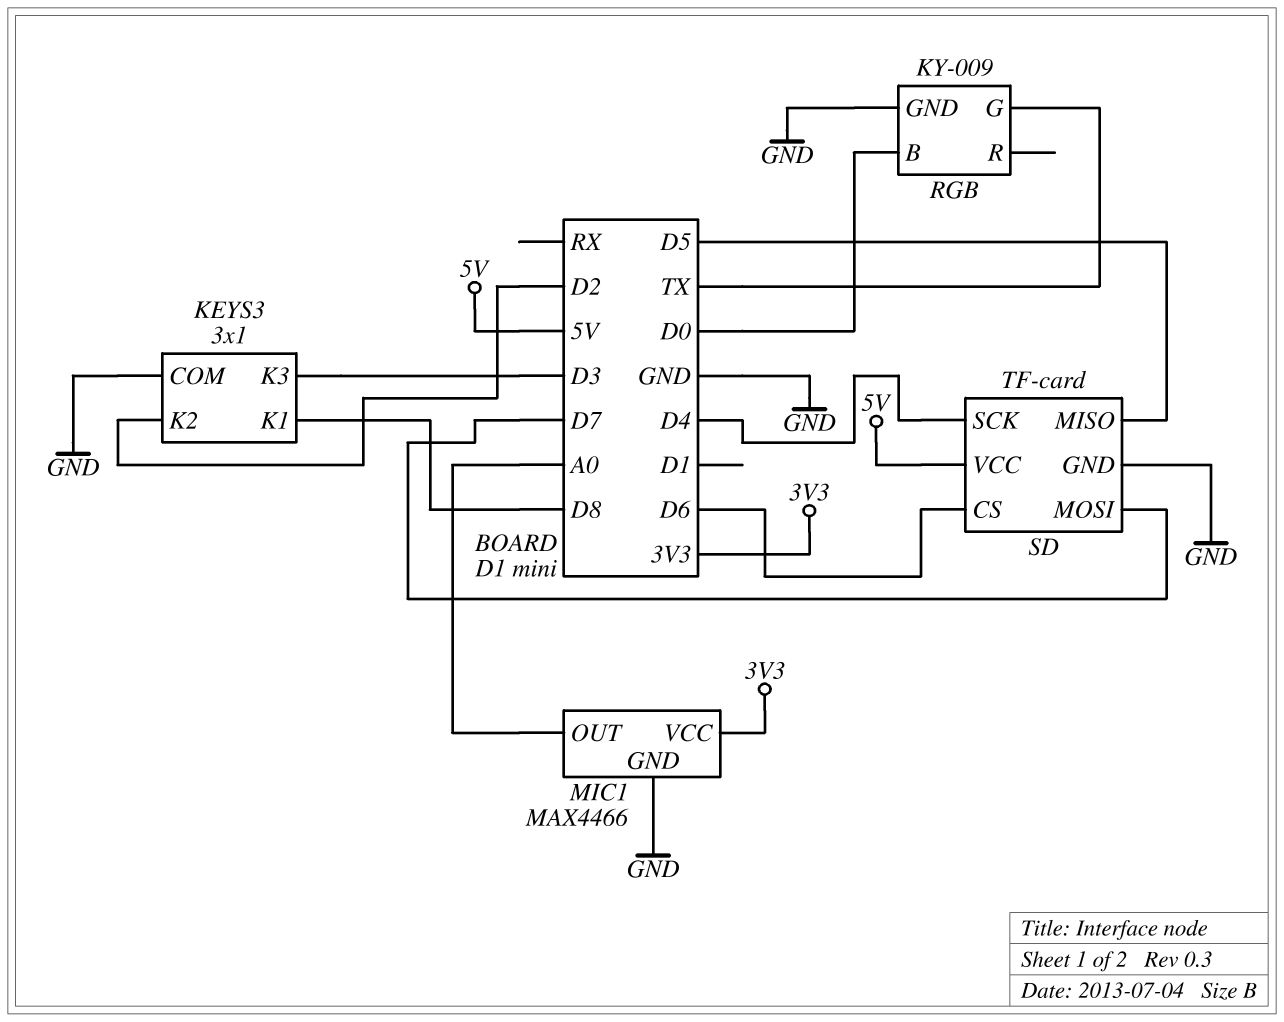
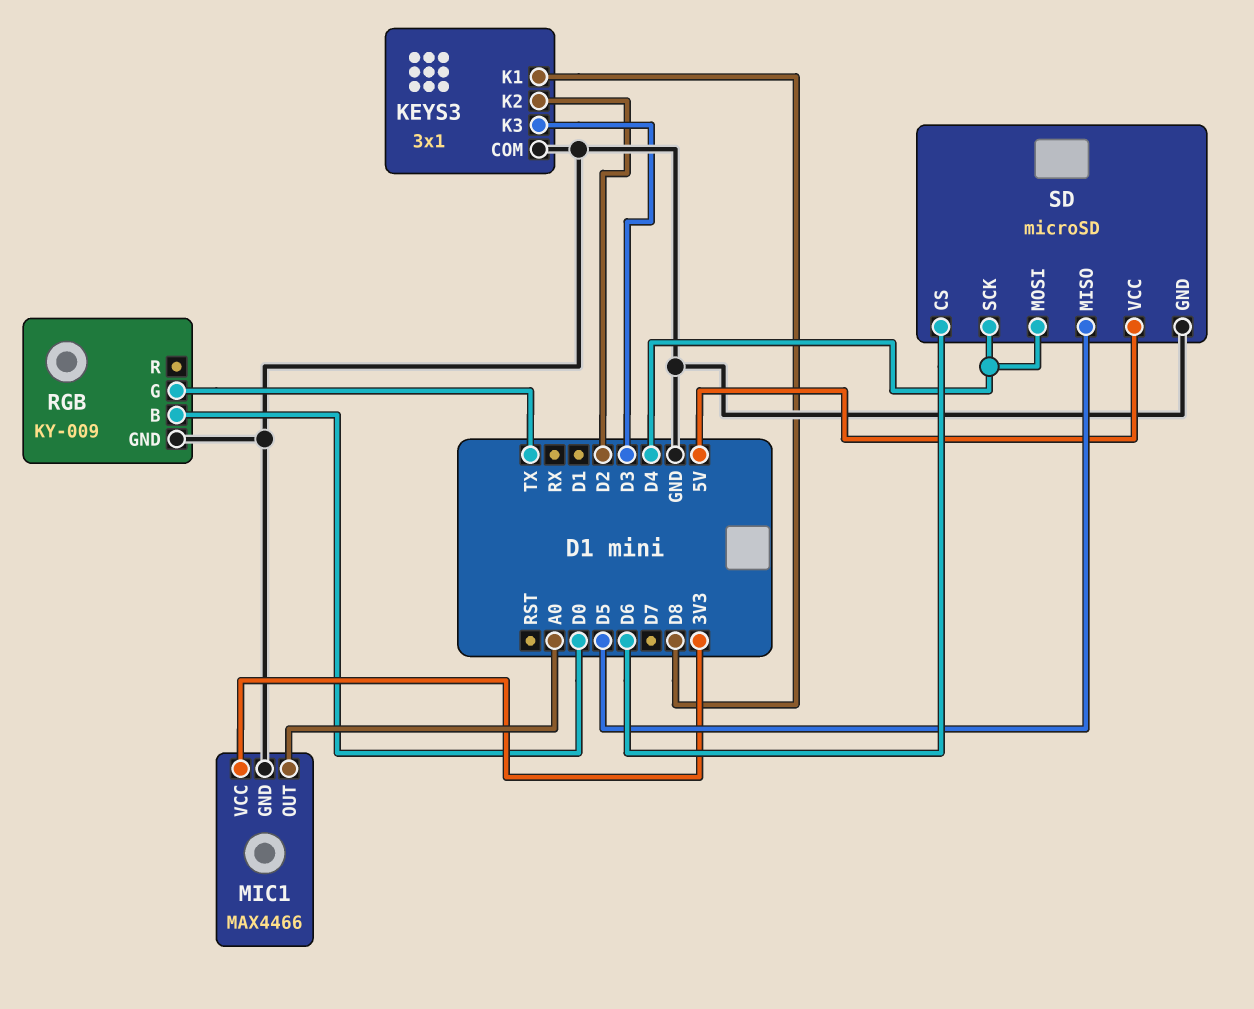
SD: TF-card -> microSD
SD pin MOSI: D7 -> D4

